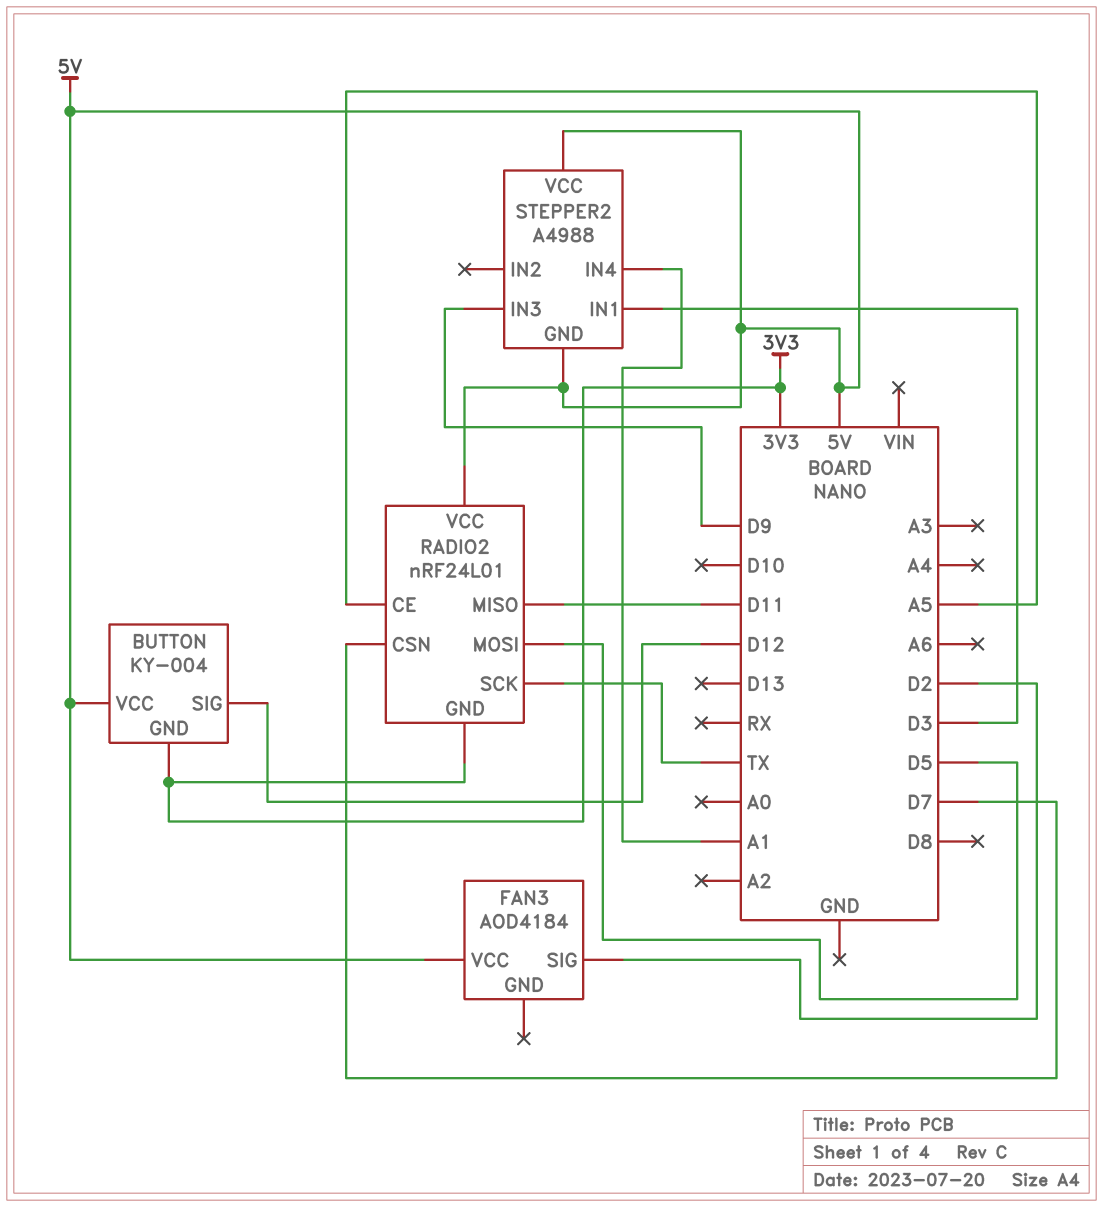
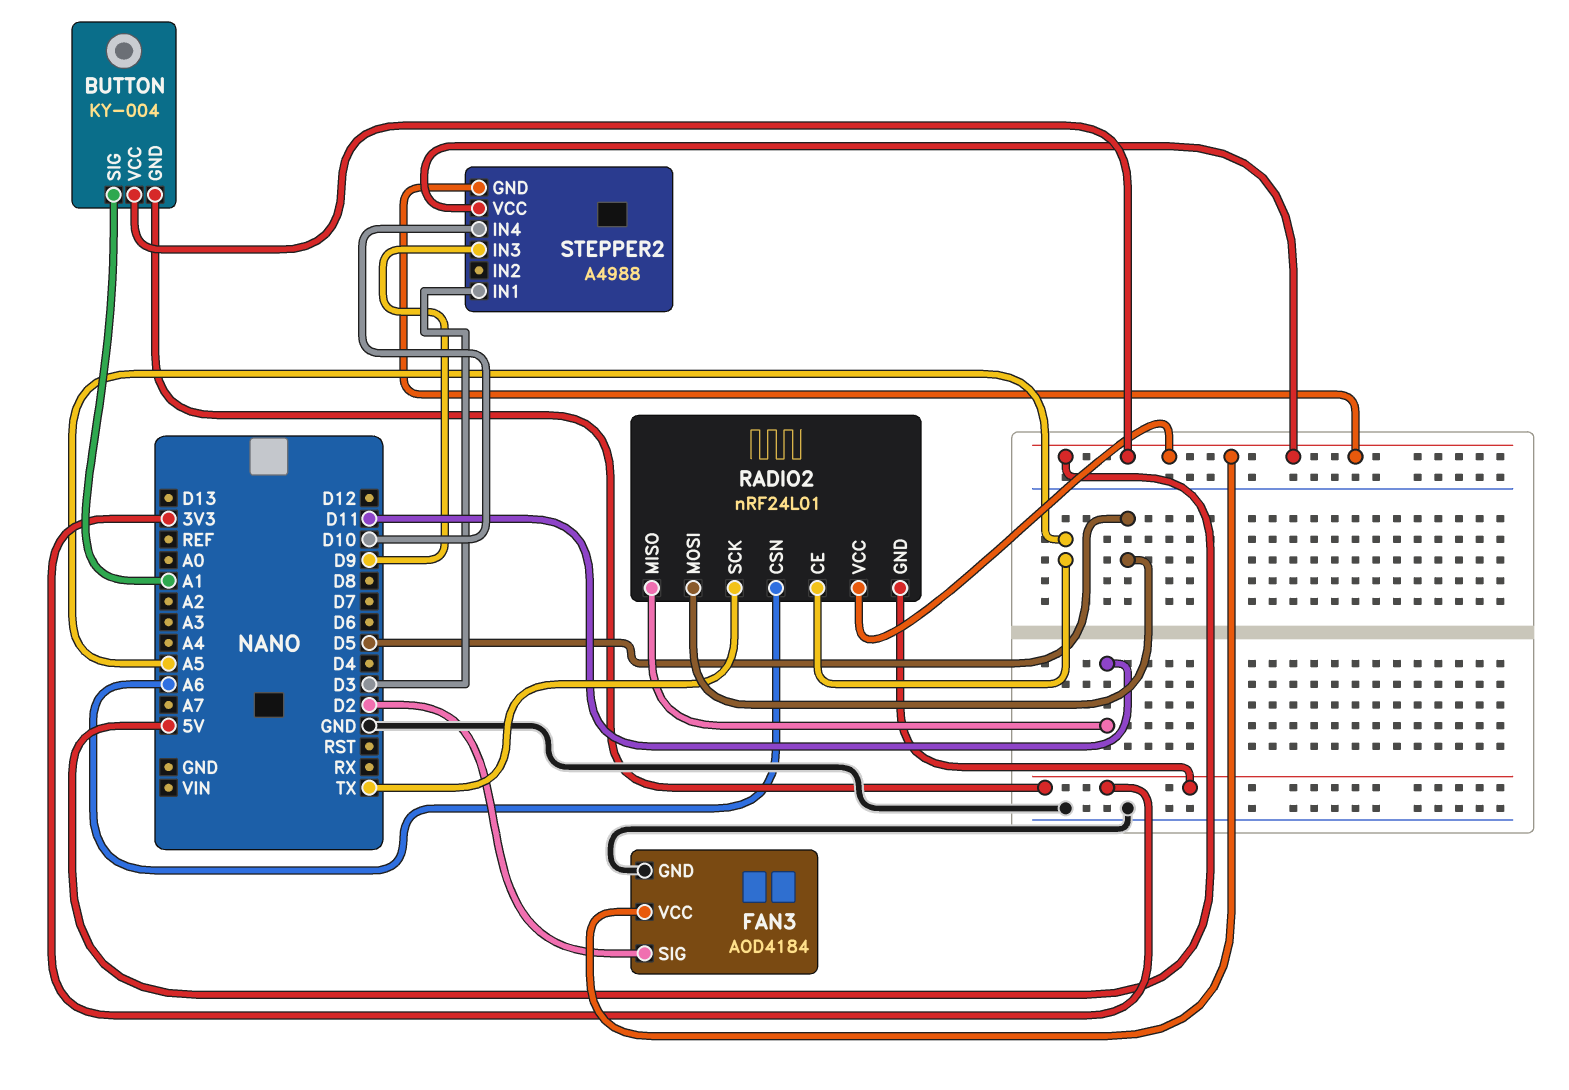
BUTTON pin SIG: D12 -> A1
FAN3 pin GND: none -> GND
RADIO2 pin CSN: D7 -> A6
STEPPER2 pin IN4: A1 -> D10

